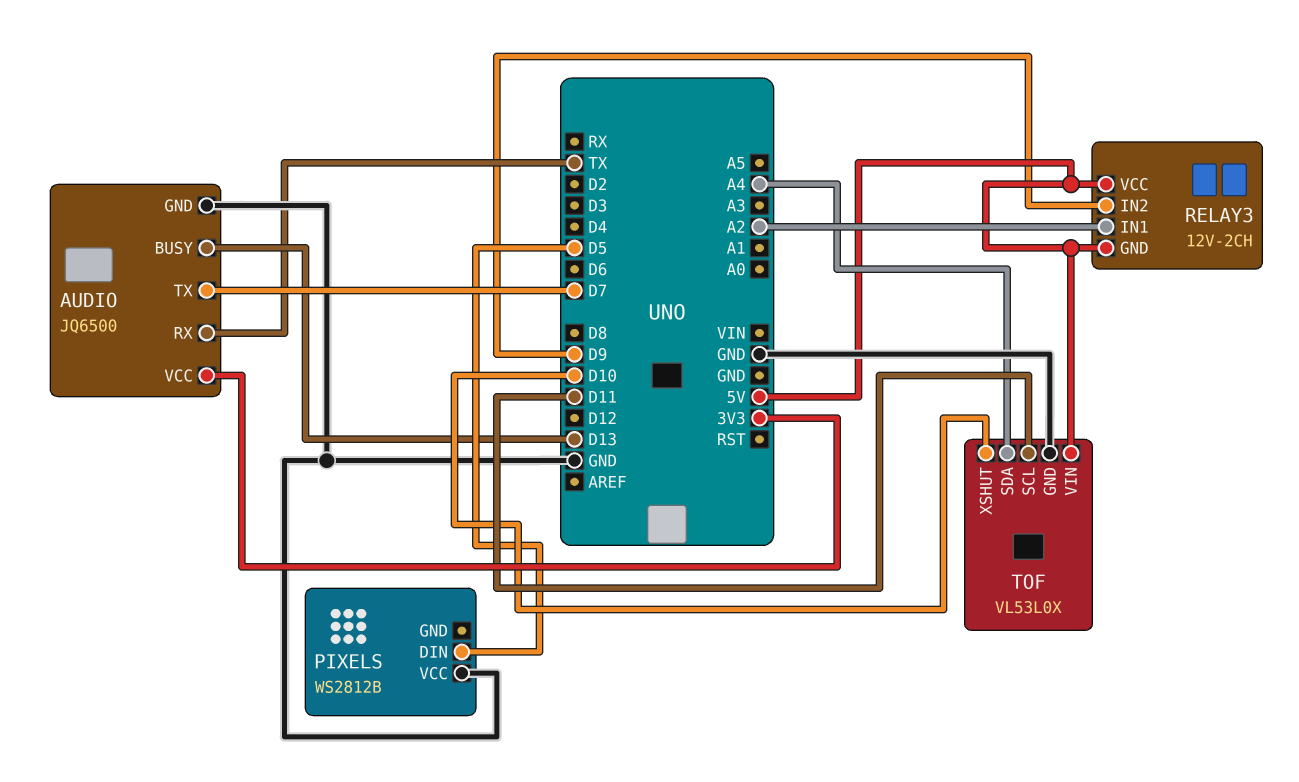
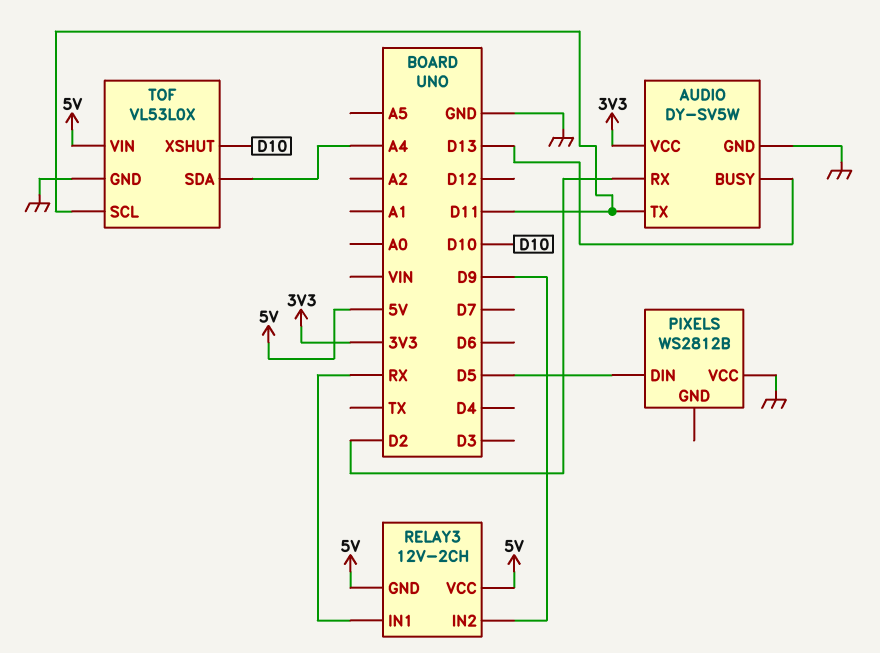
AUDIO: JQ6500 -> DY-SV5W
AUDIO pin RX: TX -> D2
AUDIO pin TX: D7 -> D11
RELAY3 pin IN1: A2 -> RX

